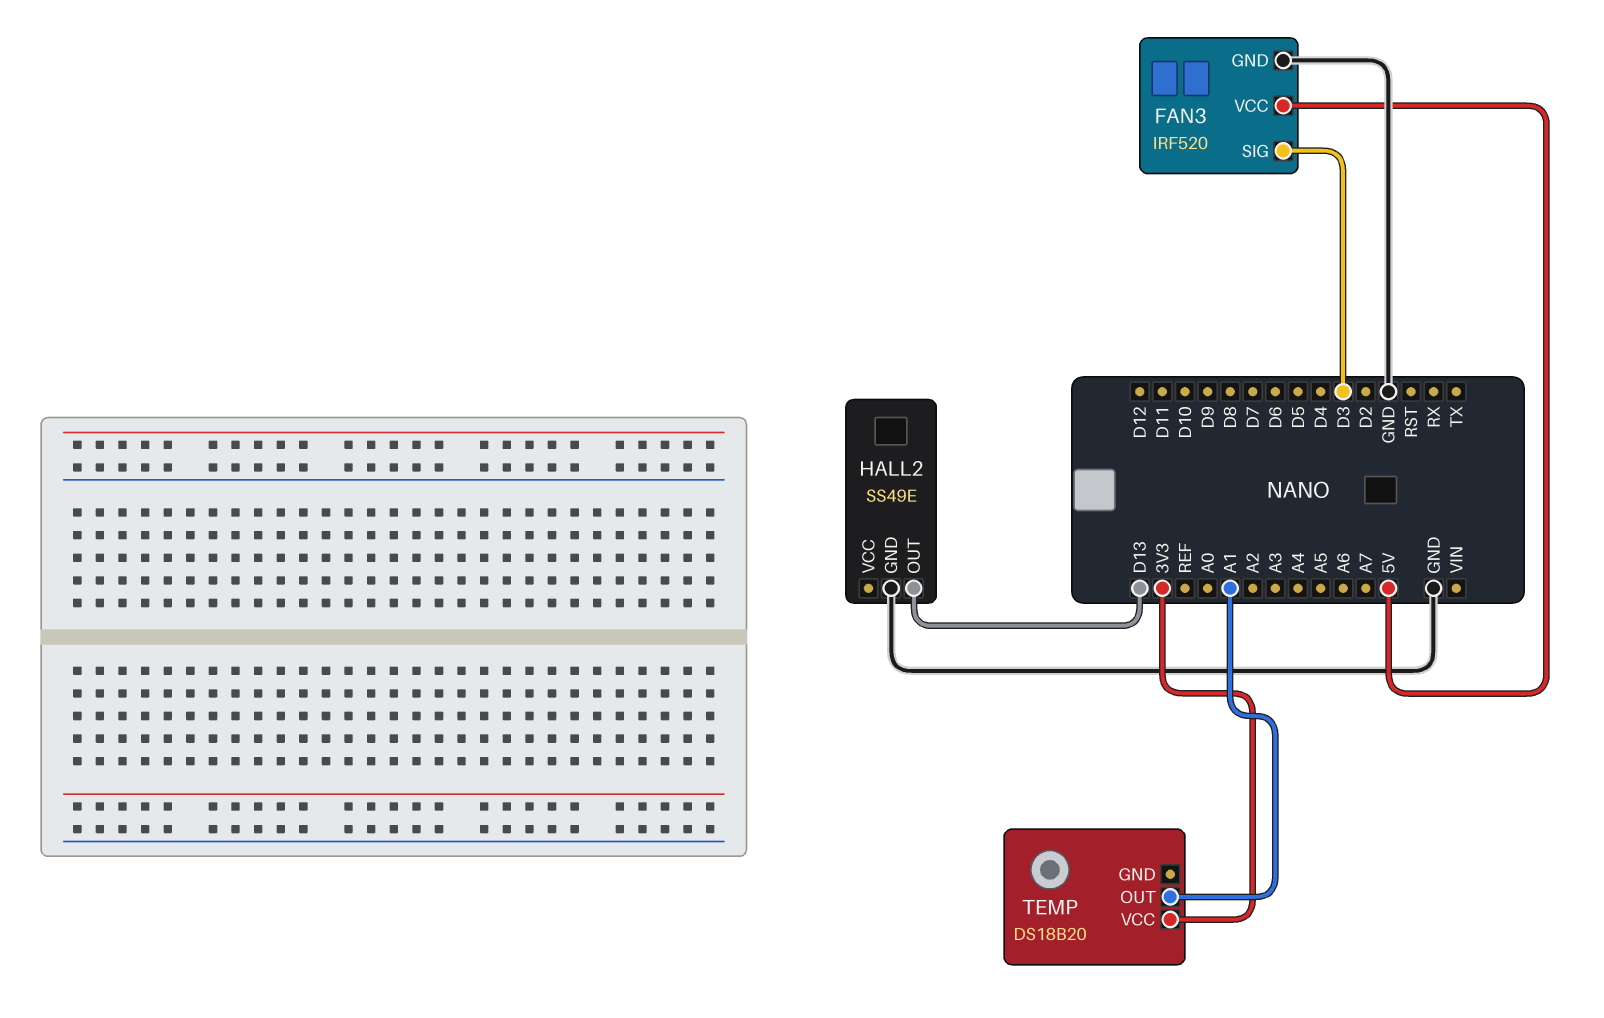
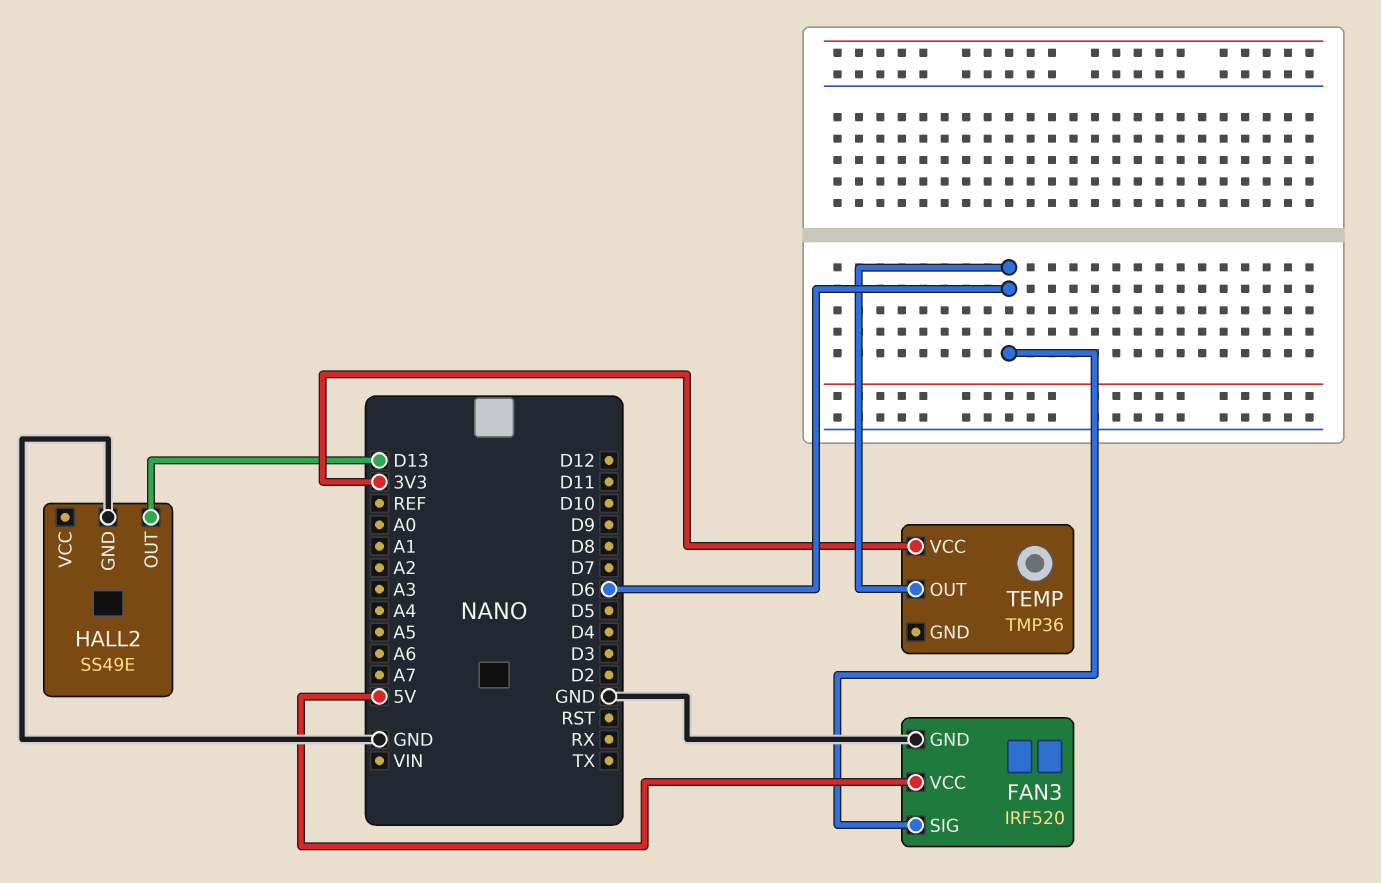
FAN3 pin SIG: D3 -> D6
TEMP: DS18B20 -> TMP36
TEMP pin OUT: A1 -> D6

